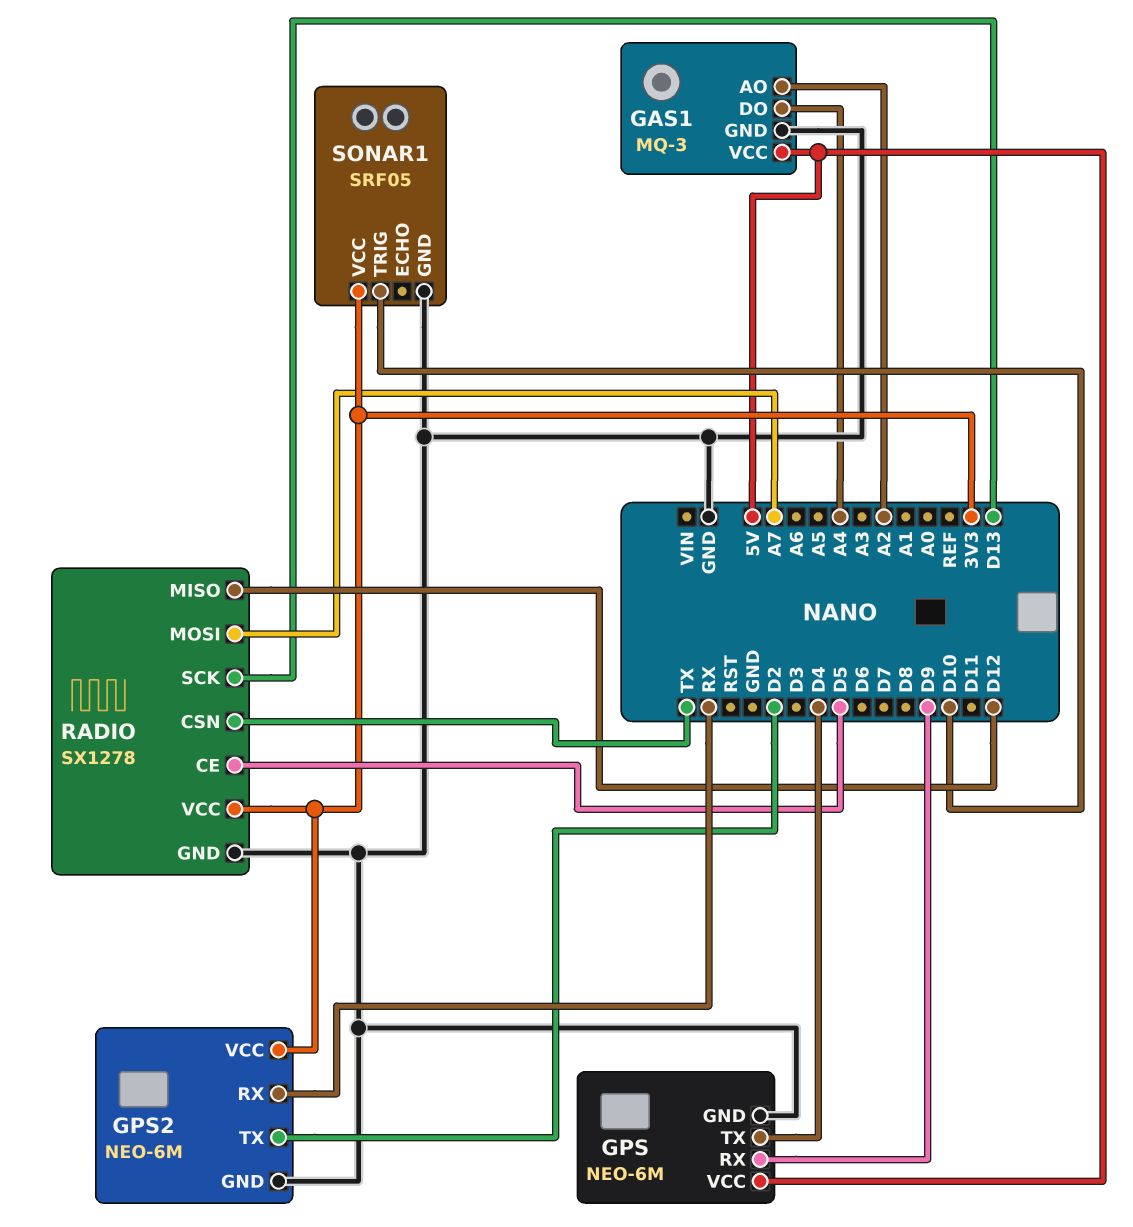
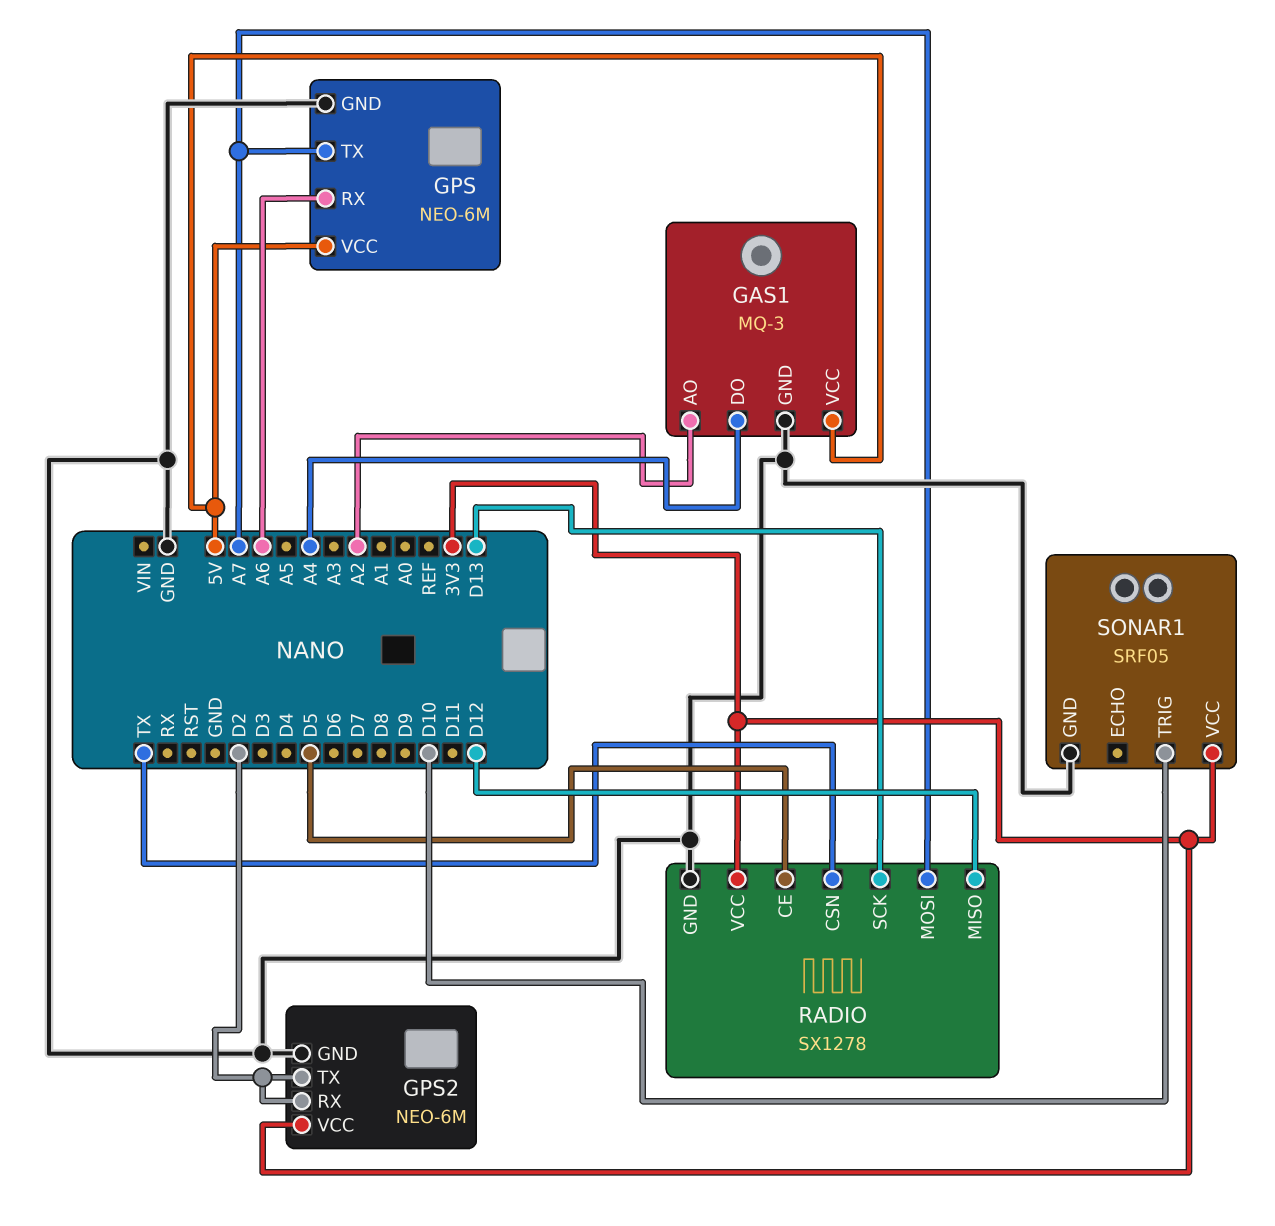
GPS pin RX: D9 -> A6
GPS pin TX: D4 -> A7
GPS2 pin RX: RX -> D2

